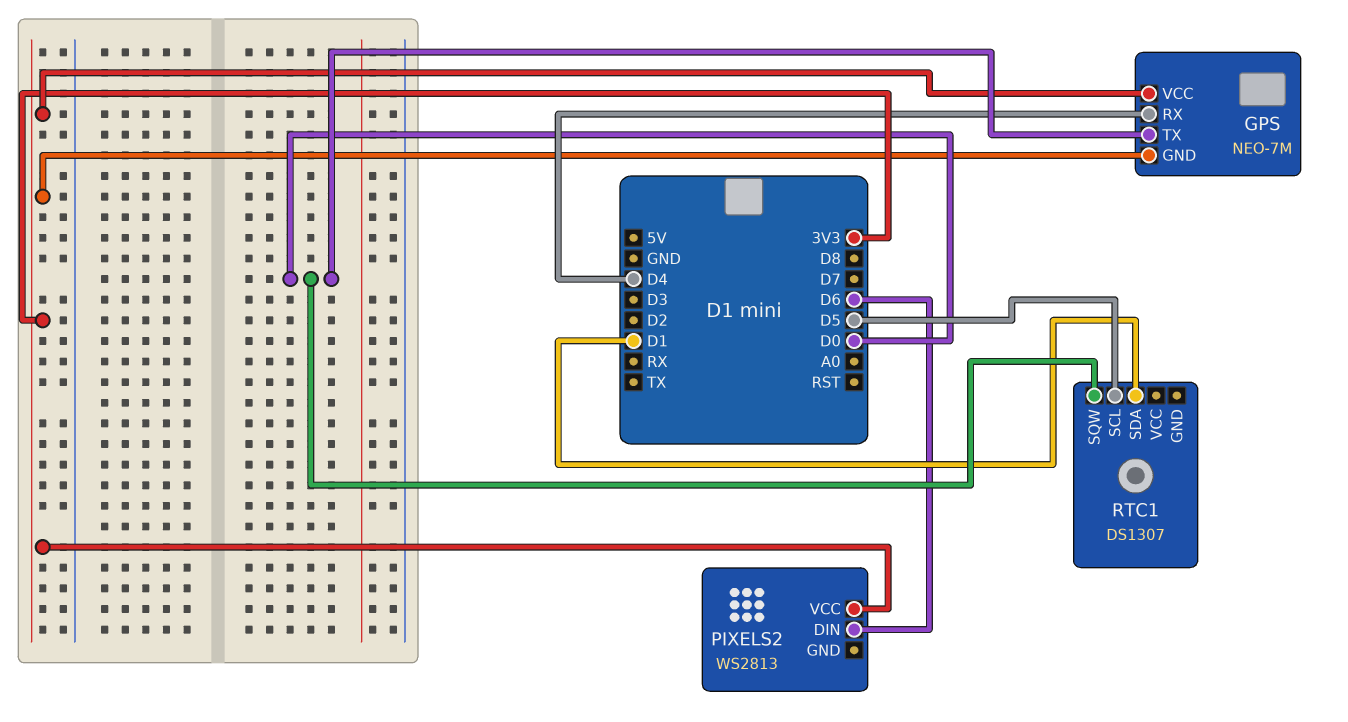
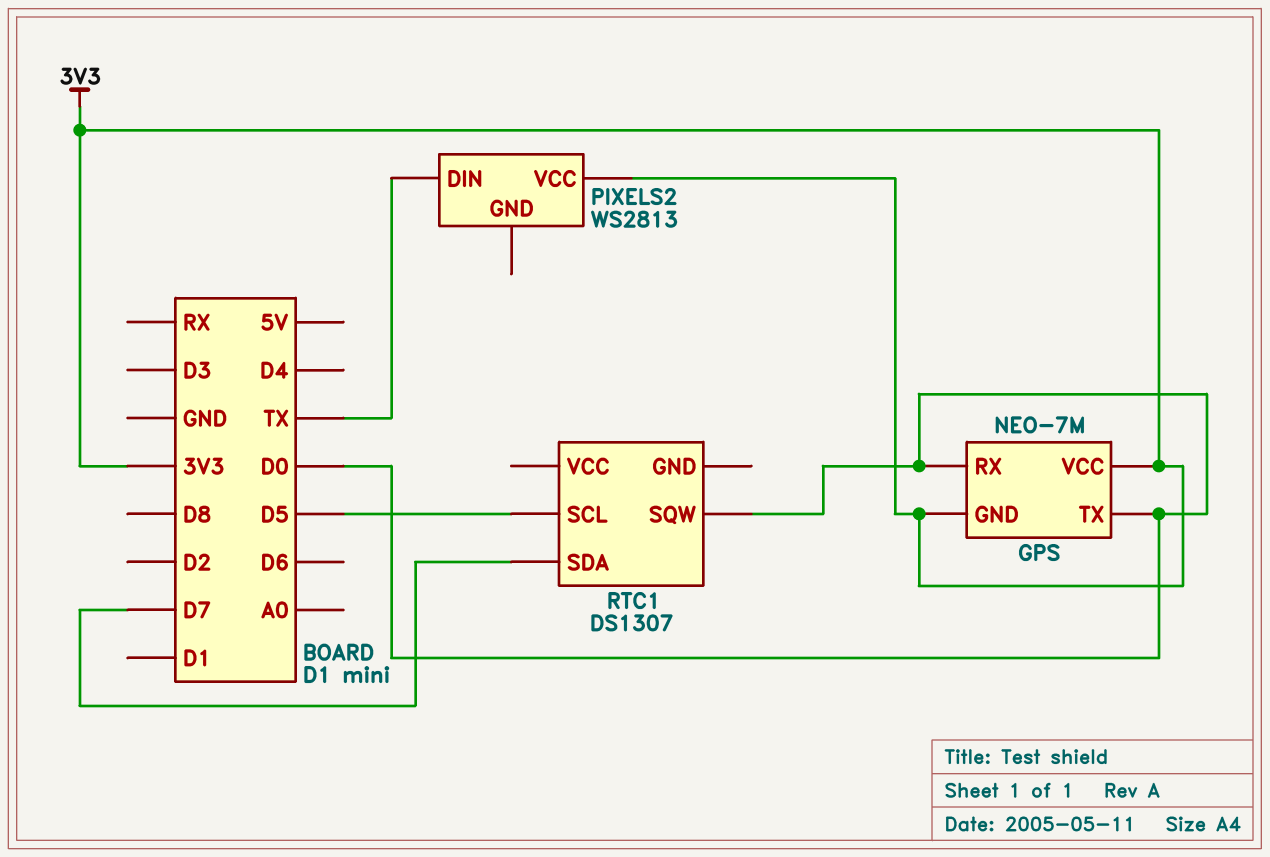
GPS pin RX: D4 -> D0
PIXELS2 pin DIN: D6 -> TX
RTC1 pin SDA: D1 -> D7

